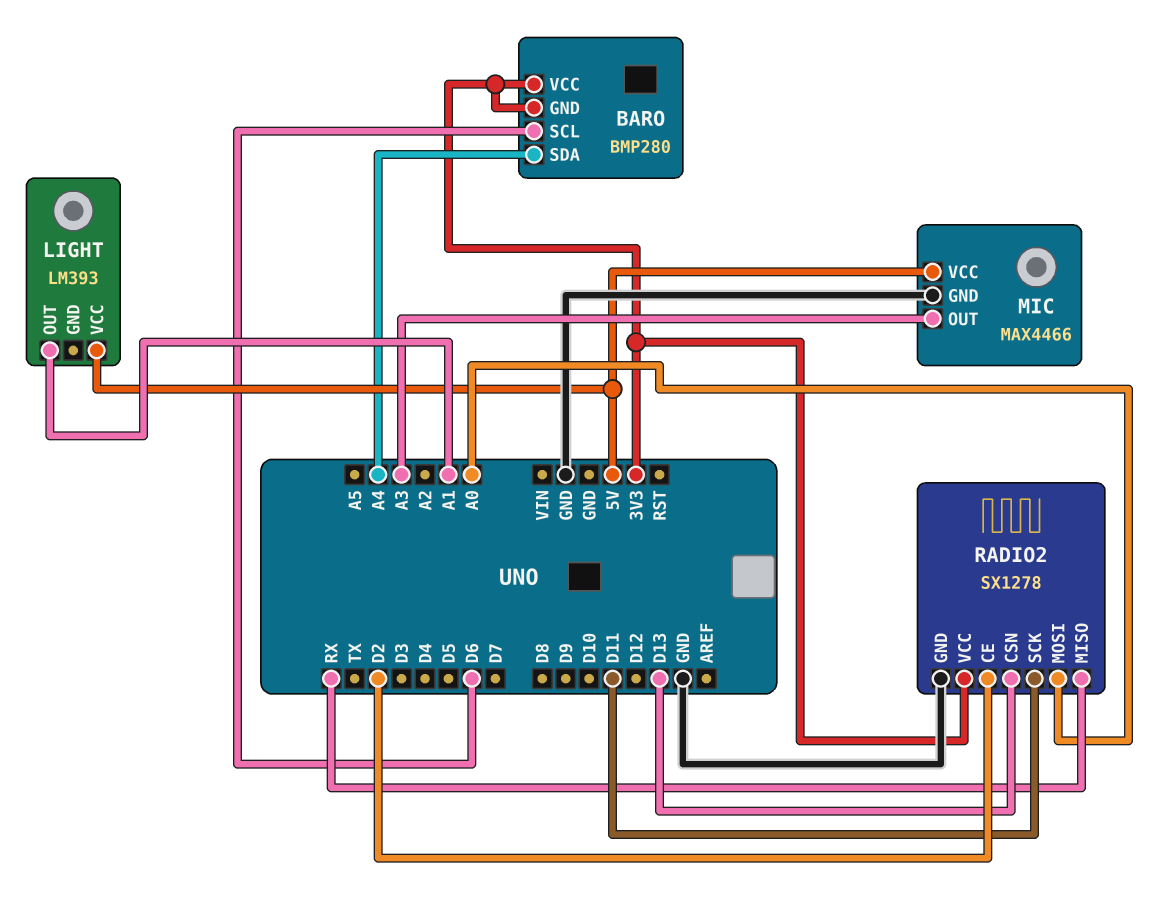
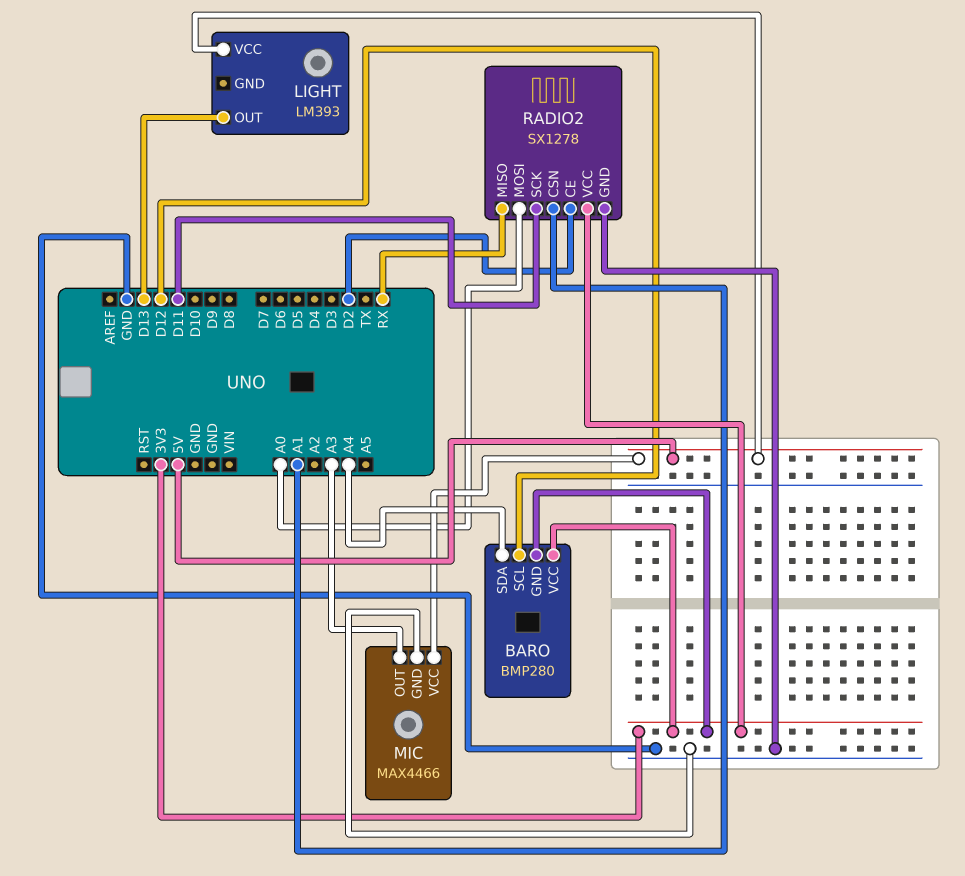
BARO pin SCL: D6 -> D12
LIGHT pin OUT: A1 -> D13
RADIO2 pin CSN: D13 -> A1

